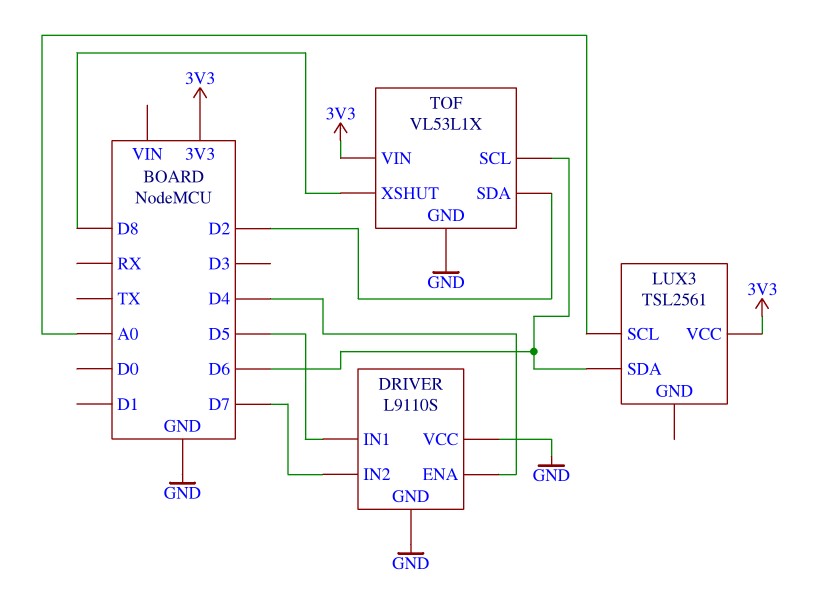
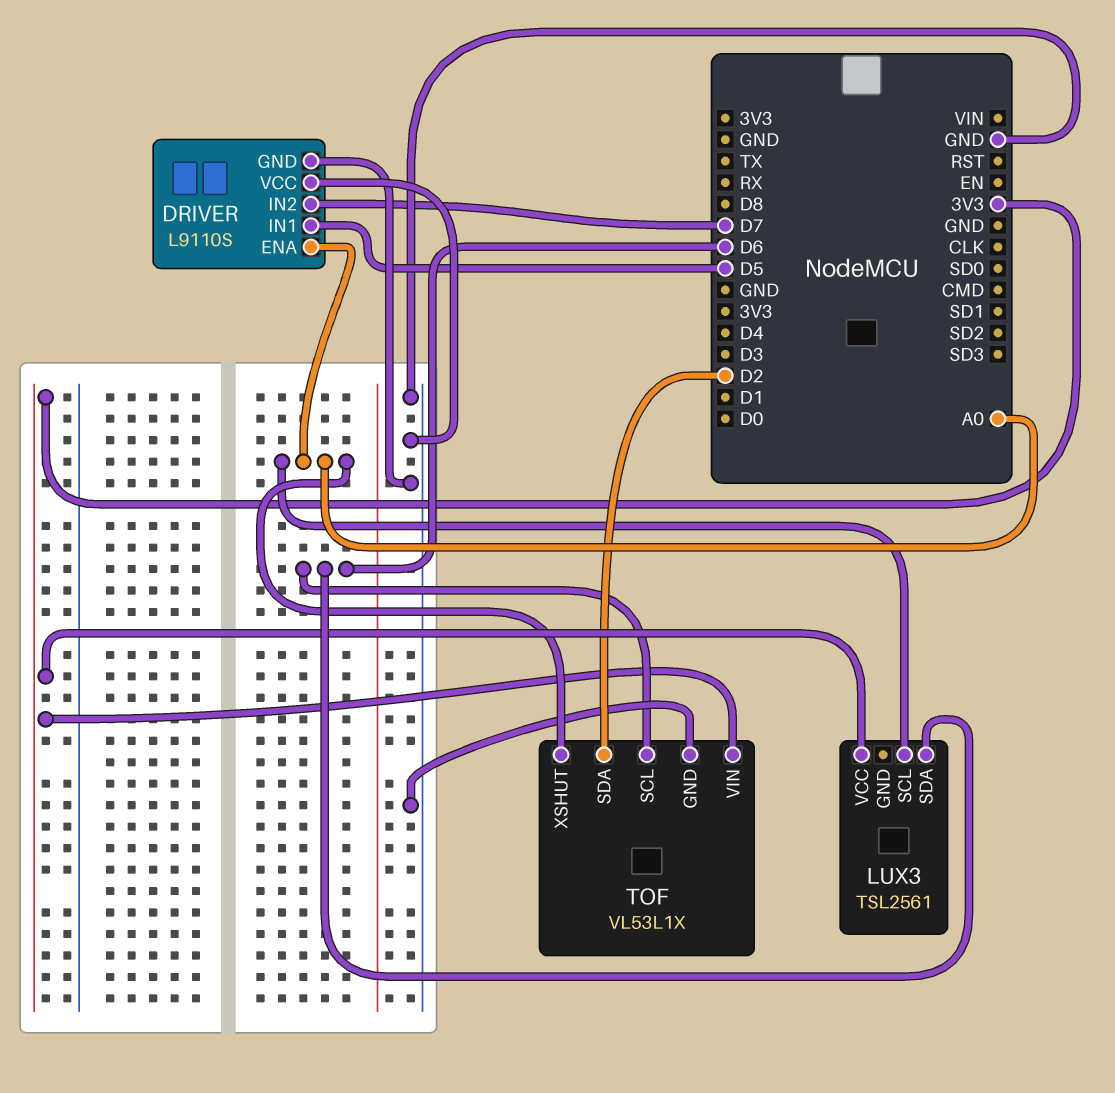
DRIVER pin ENA: D4 -> A0
TOF pin XSHUT: D8 -> A0

